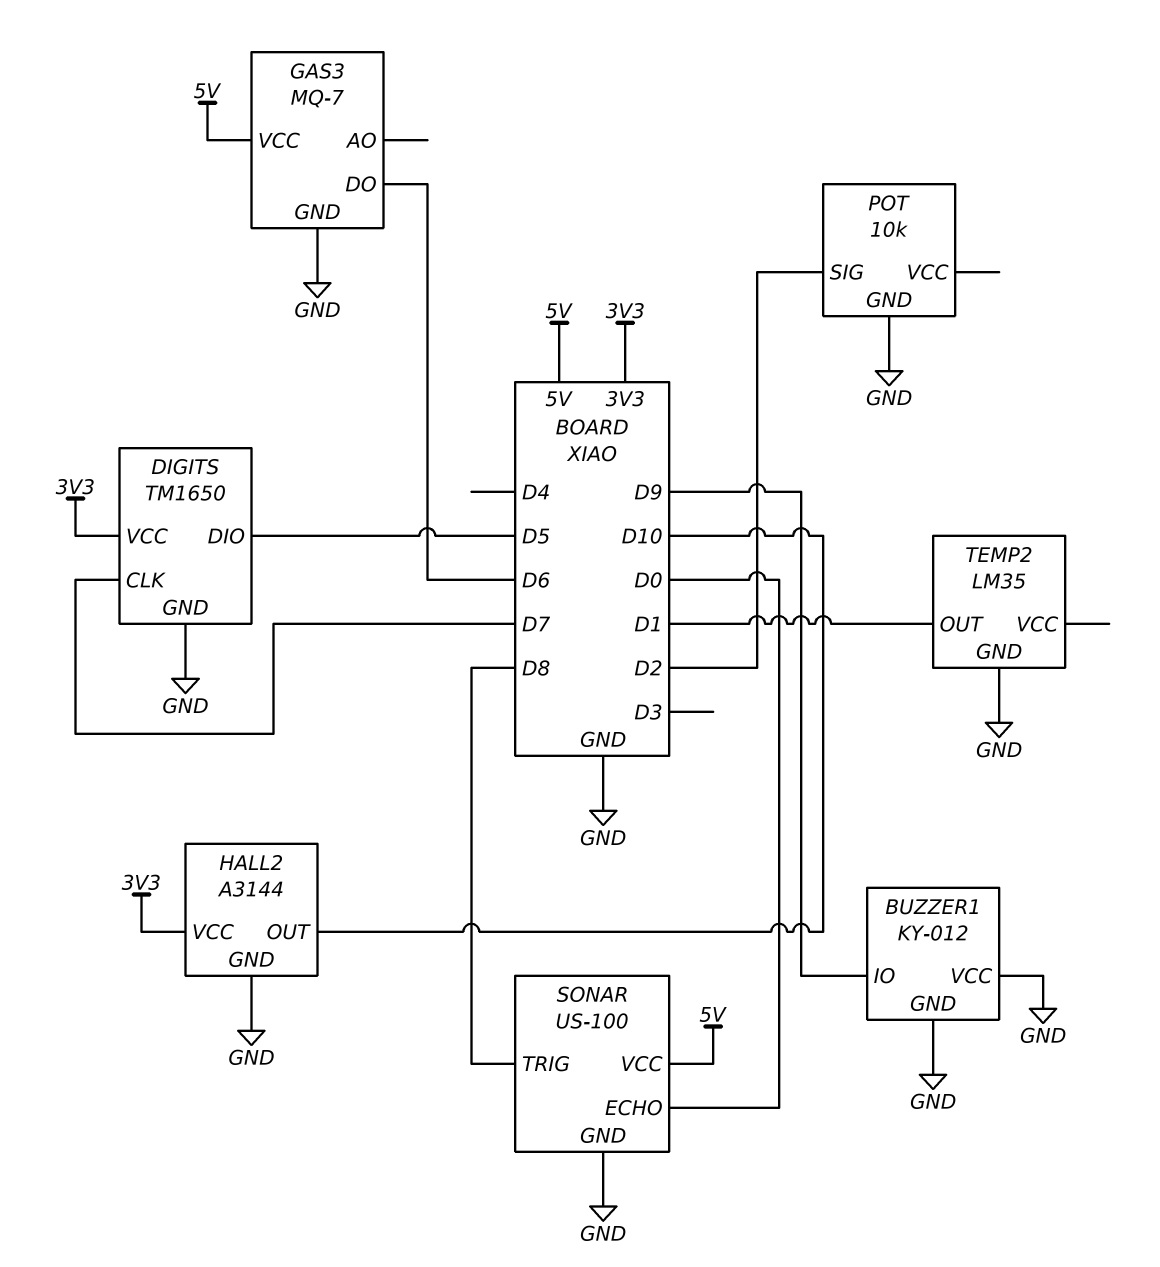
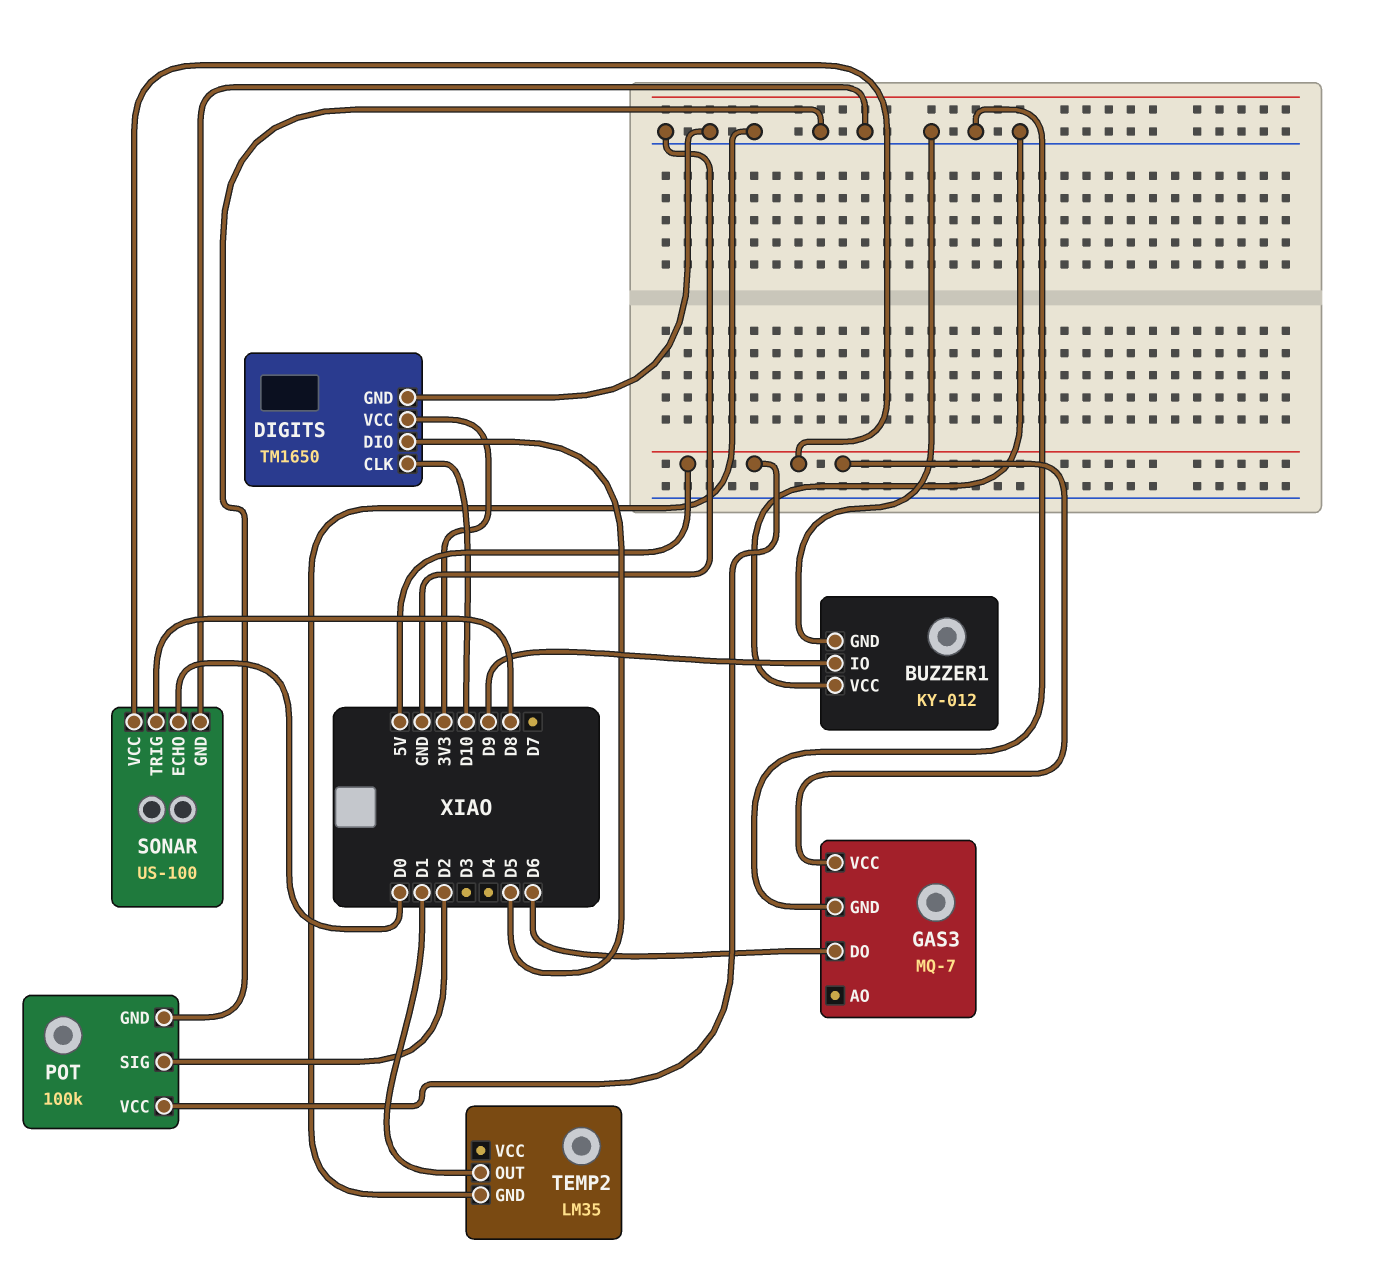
DIGITS pin CLK: D7 -> D10
HALL2: A3144 -> none
HALL2 pin GND: GND -> none
HALL2 pin OUT: D10 -> none
HALL2 pin VCC: 3V3 -> none
POT: 10k -> 100k
POT pin VCC: none -> 5V

